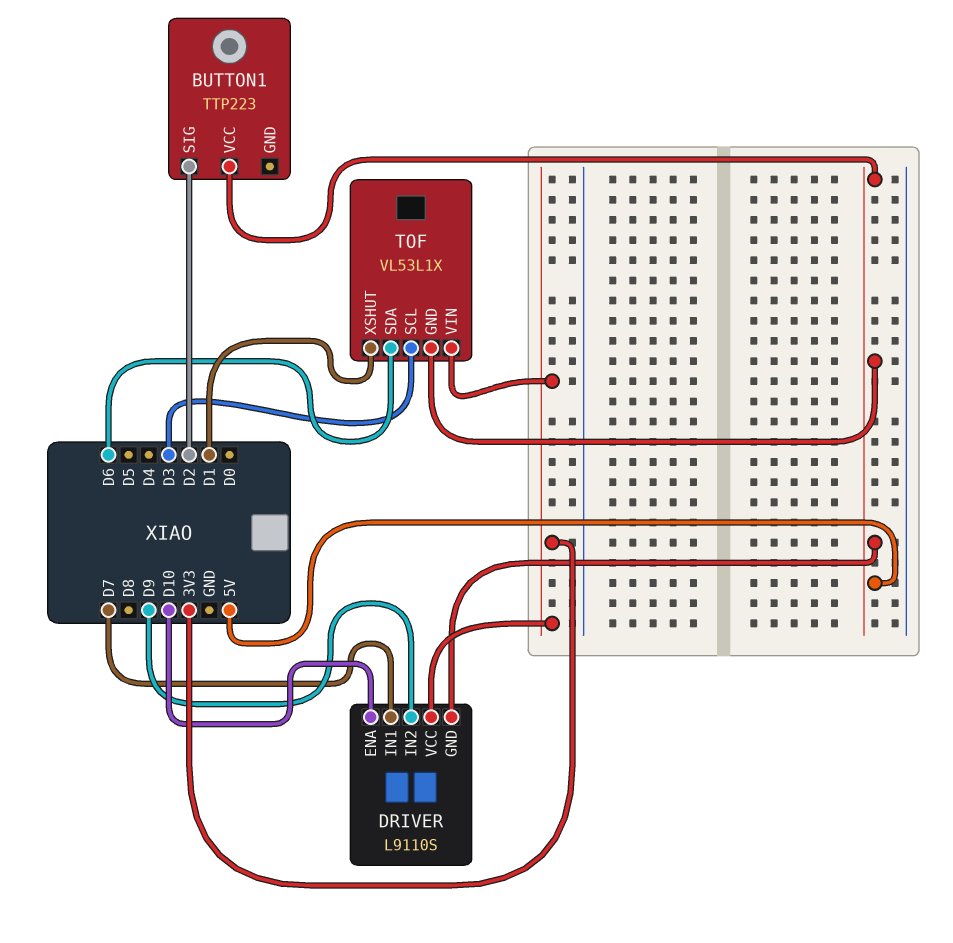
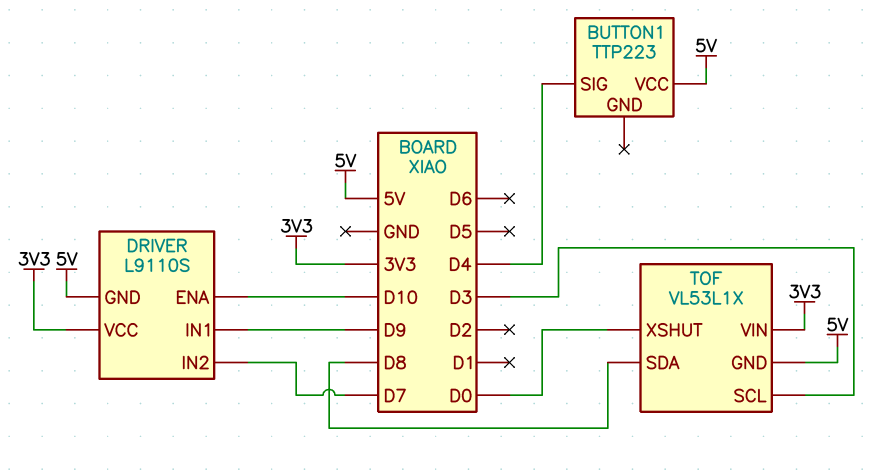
BUTTON1 pin SIG: D2 -> D4
DRIVER pin IN1: D7 -> D9
DRIVER pin IN2: D9 -> D7
TOF pin SDA: D6 -> D8
TOF pin XSHUT: D1 -> D0

